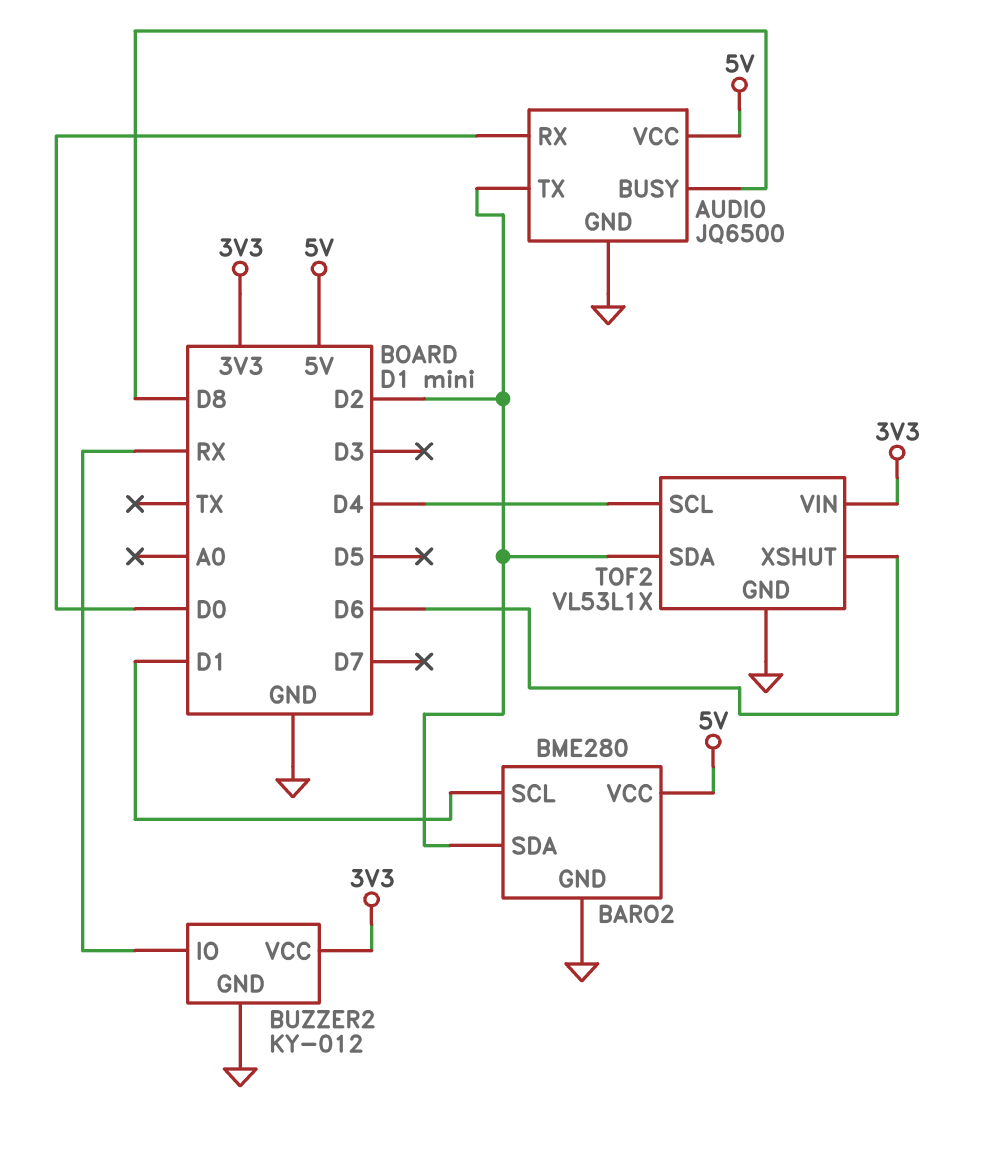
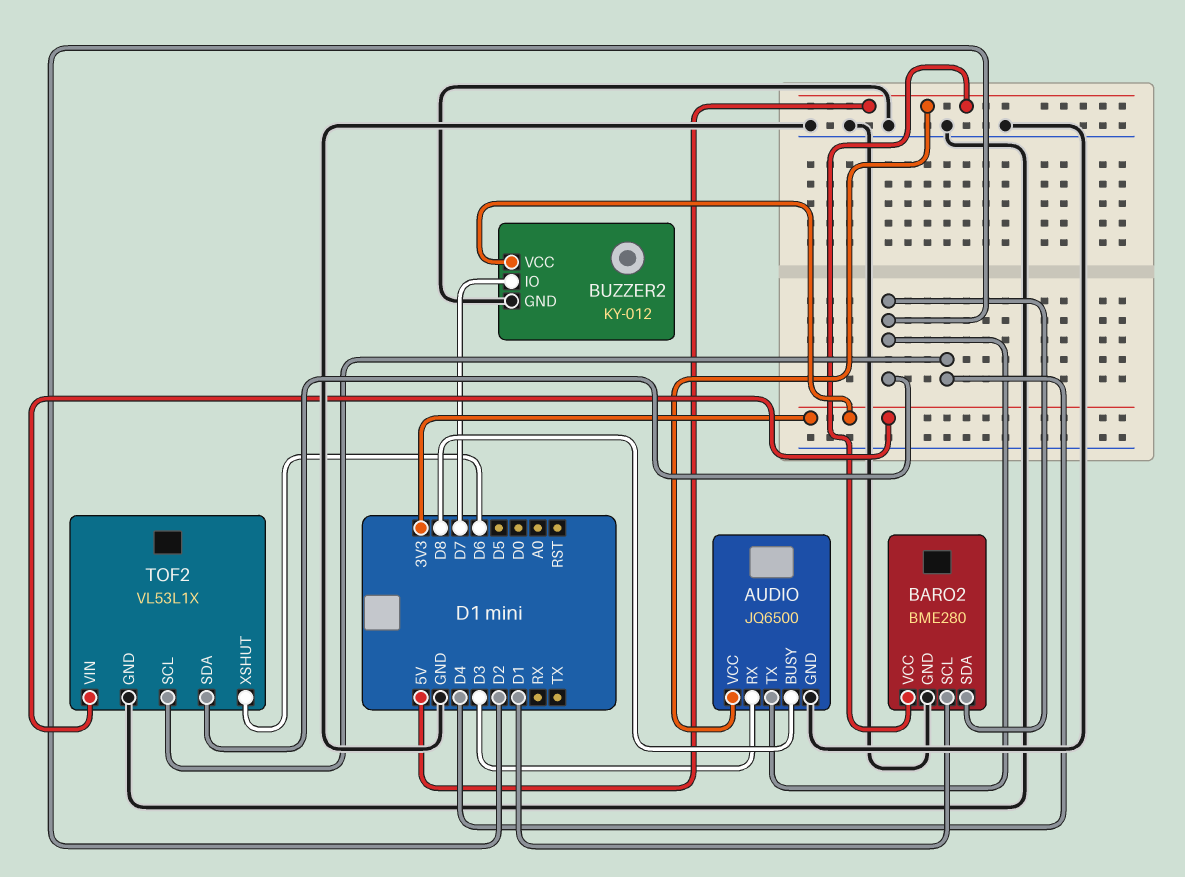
AUDIO pin RX: D0 -> D3
BUZZER2 pin IO: RX -> D7

